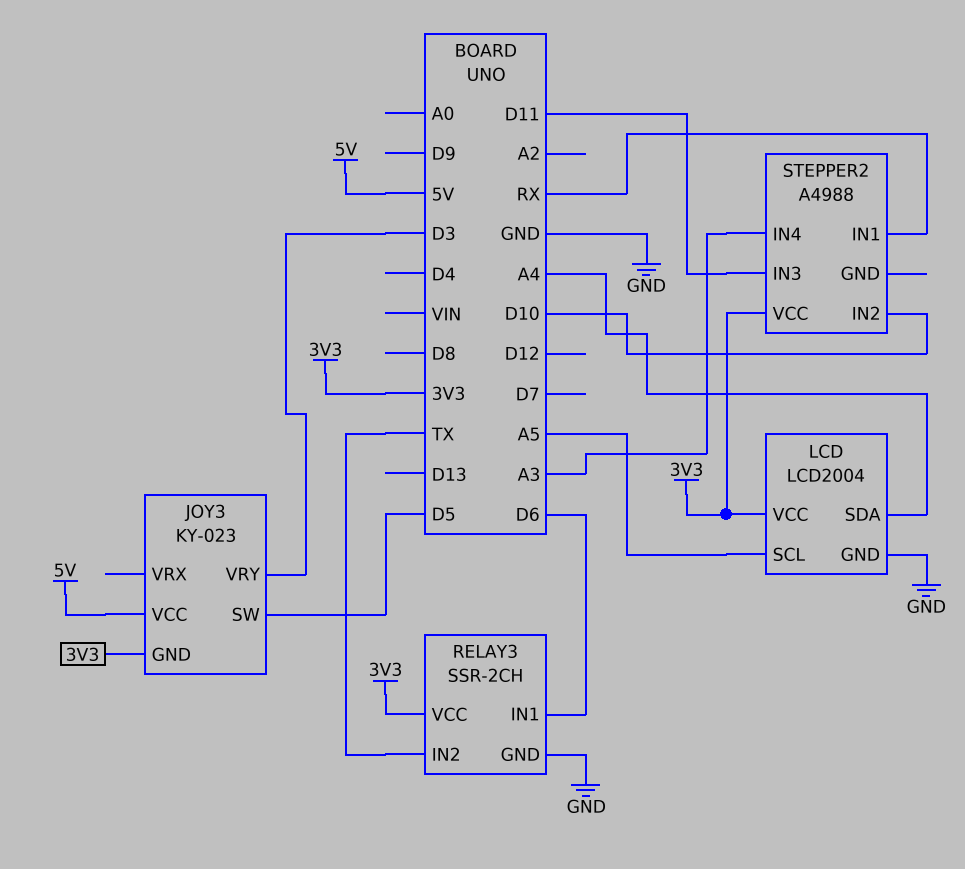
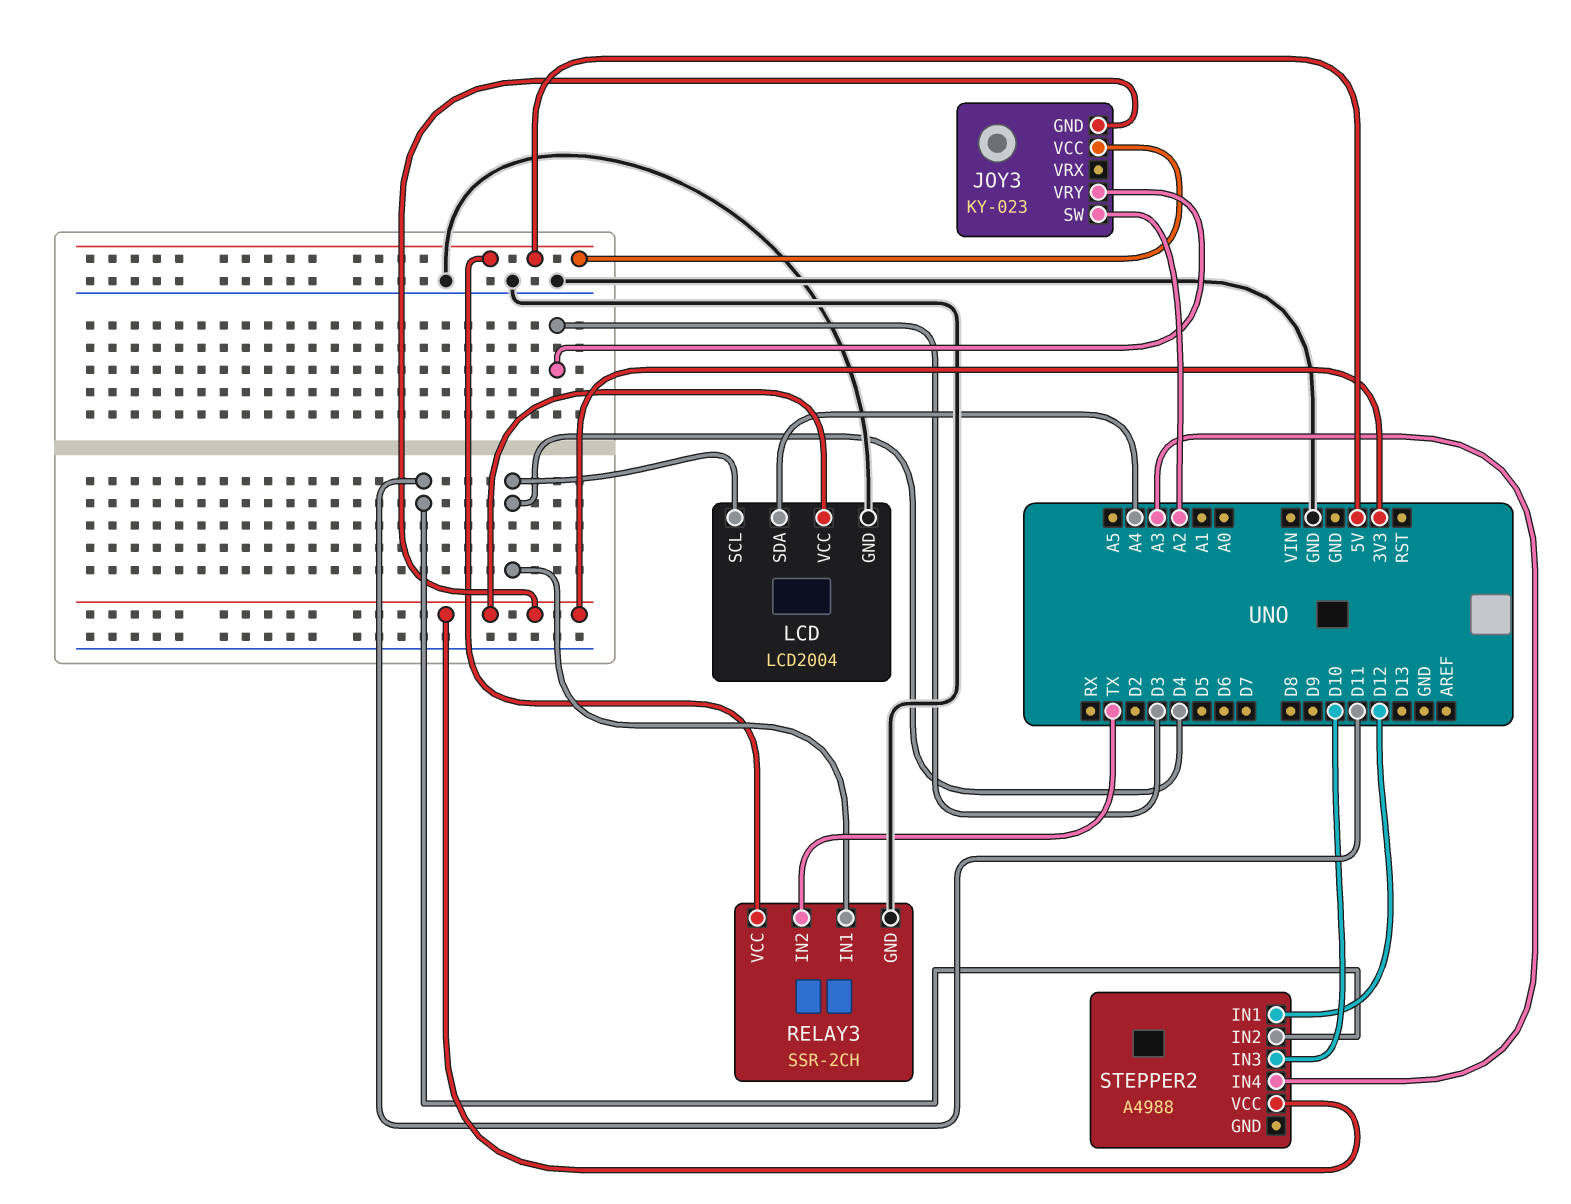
JOY3 pin SW: D5 -> A2
LCD pin SCL: A5 -> D4
RELAY3 pin IN1: D6 -> D4
RELAY3 pin VCC: 3V3 -> 5V
STEPPER2 pin IN1: RX -> D12
STEPPER2 pin IN2: D10 -> D11
STEPPER2 pin IN3: D11 -> D10

